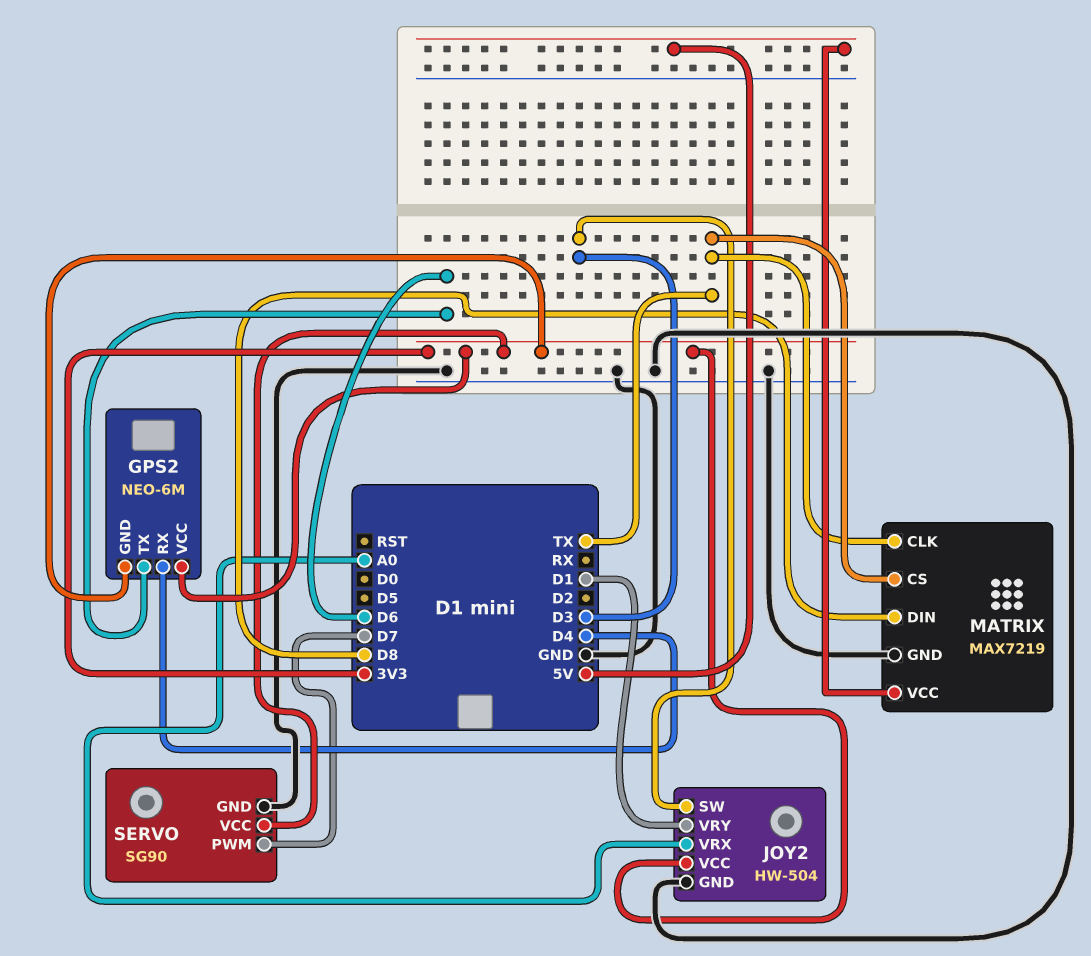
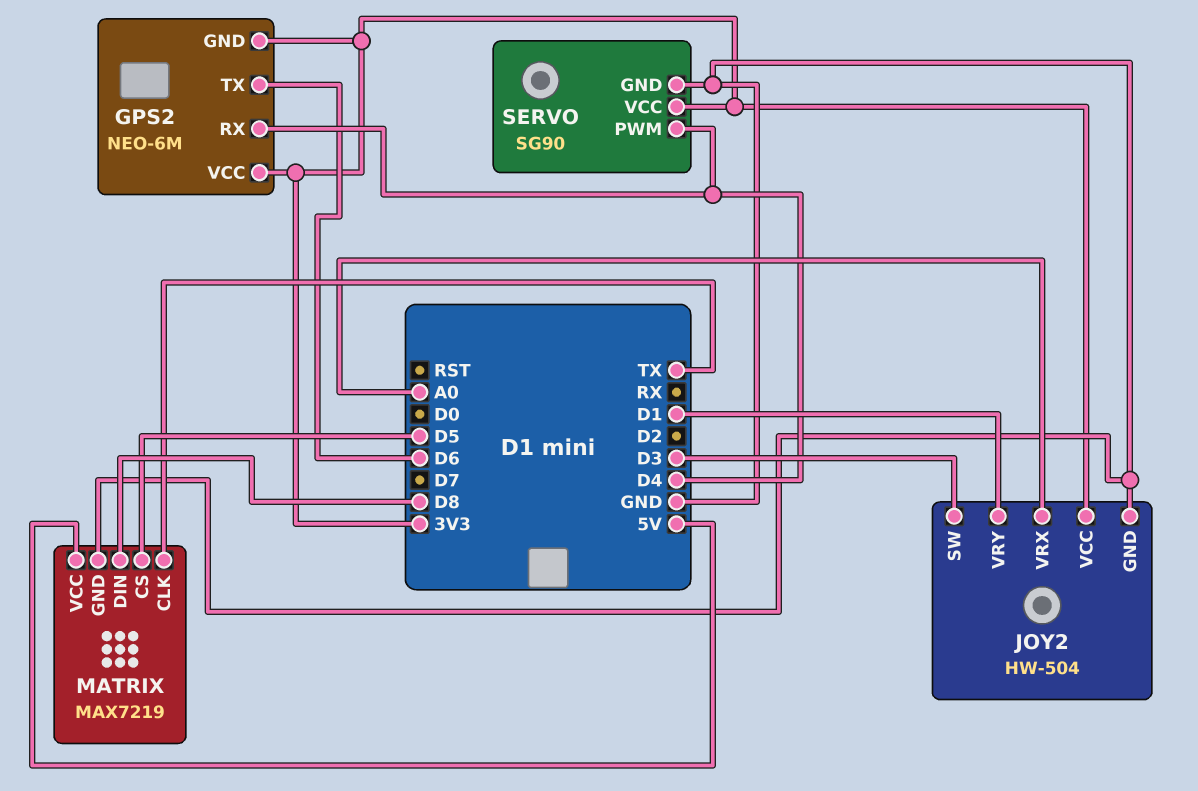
MATRIX pin CS: TX -> D5
SERVO pin PWM: D7 -> D4

